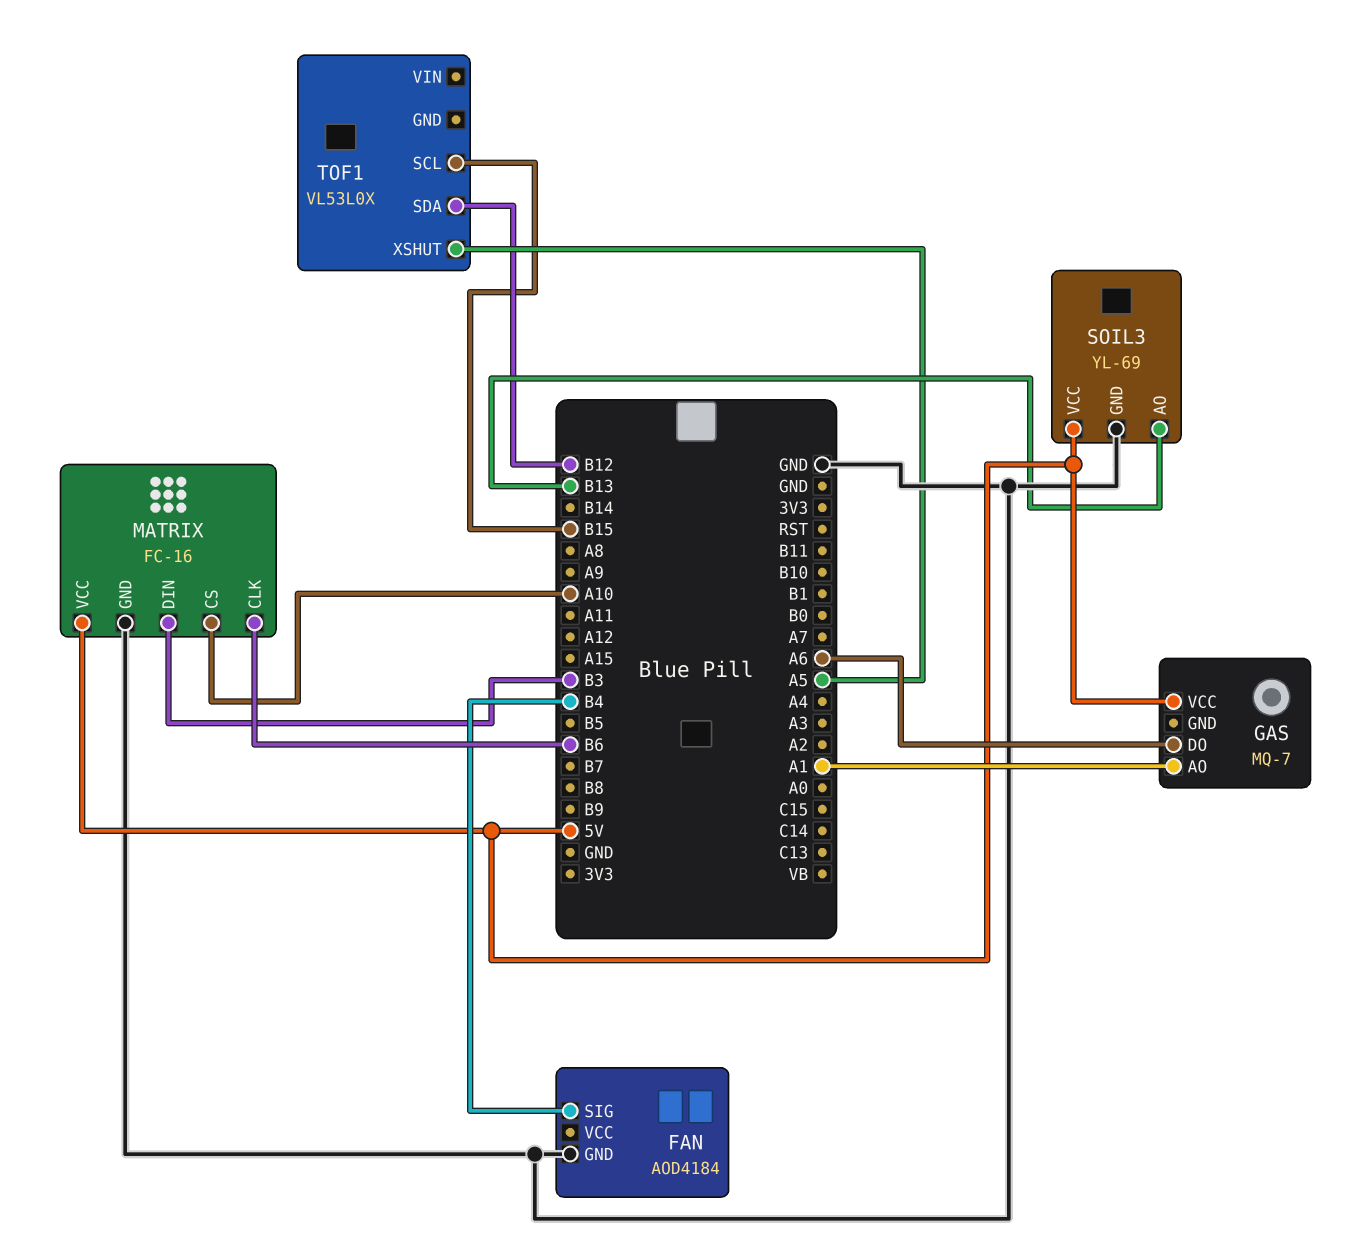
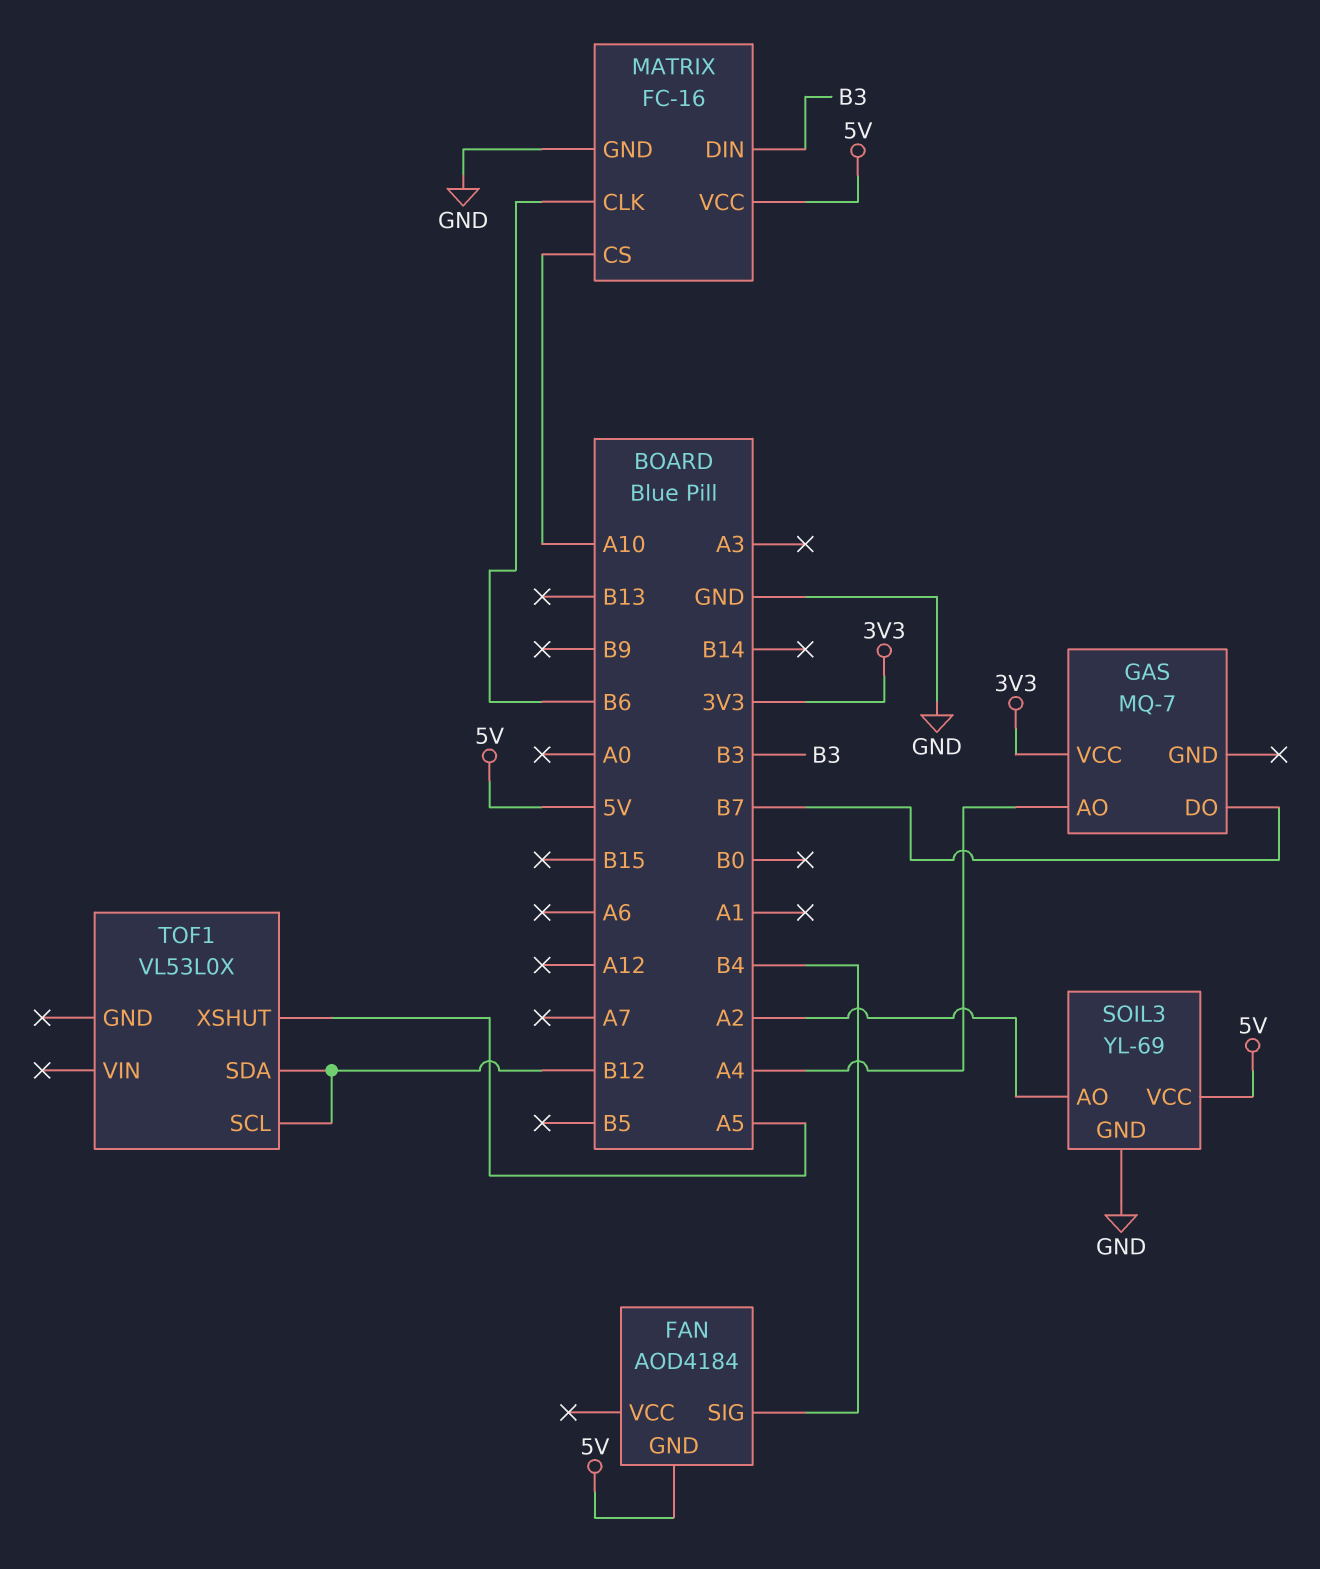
FAN pin GND: GND -> 5V
GAS pin AO: A1 -> A4
GAS pin DO: A6 -> B7
GAS pin VCC: 5V -> 3V3
SOIL3 pin AO: B13 -> A2
TOF1 pin SCL: B15 -> B12

